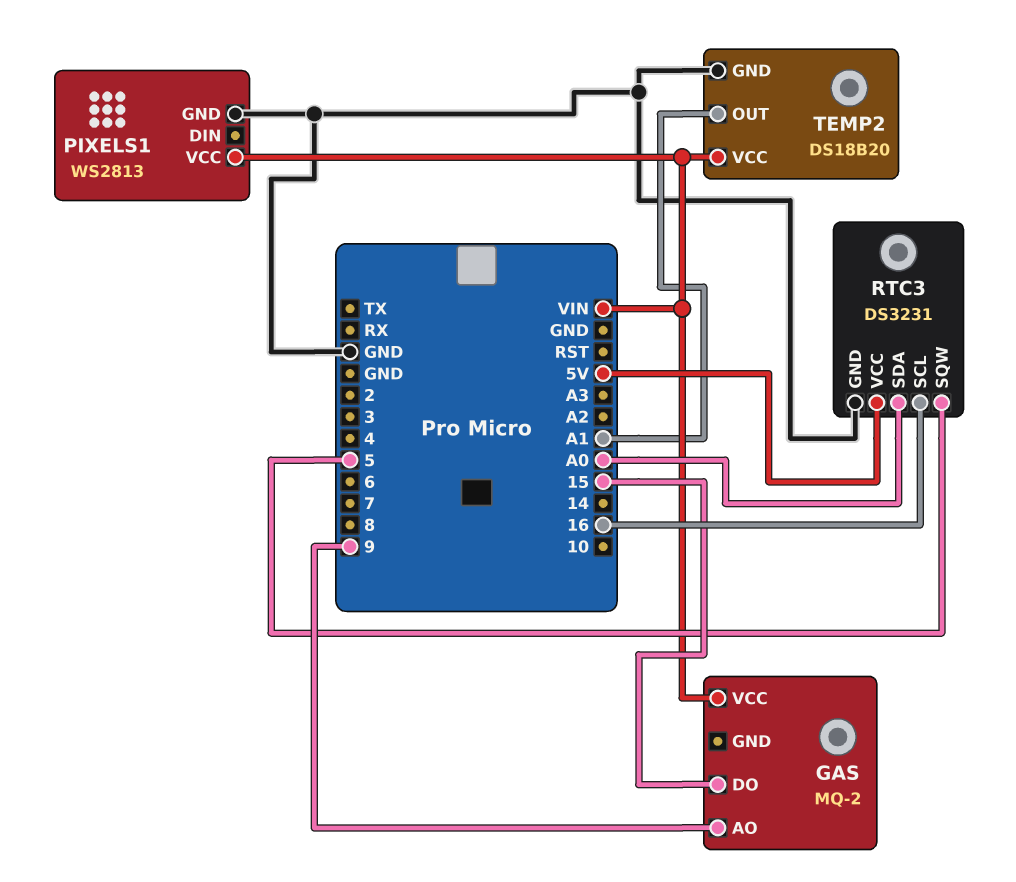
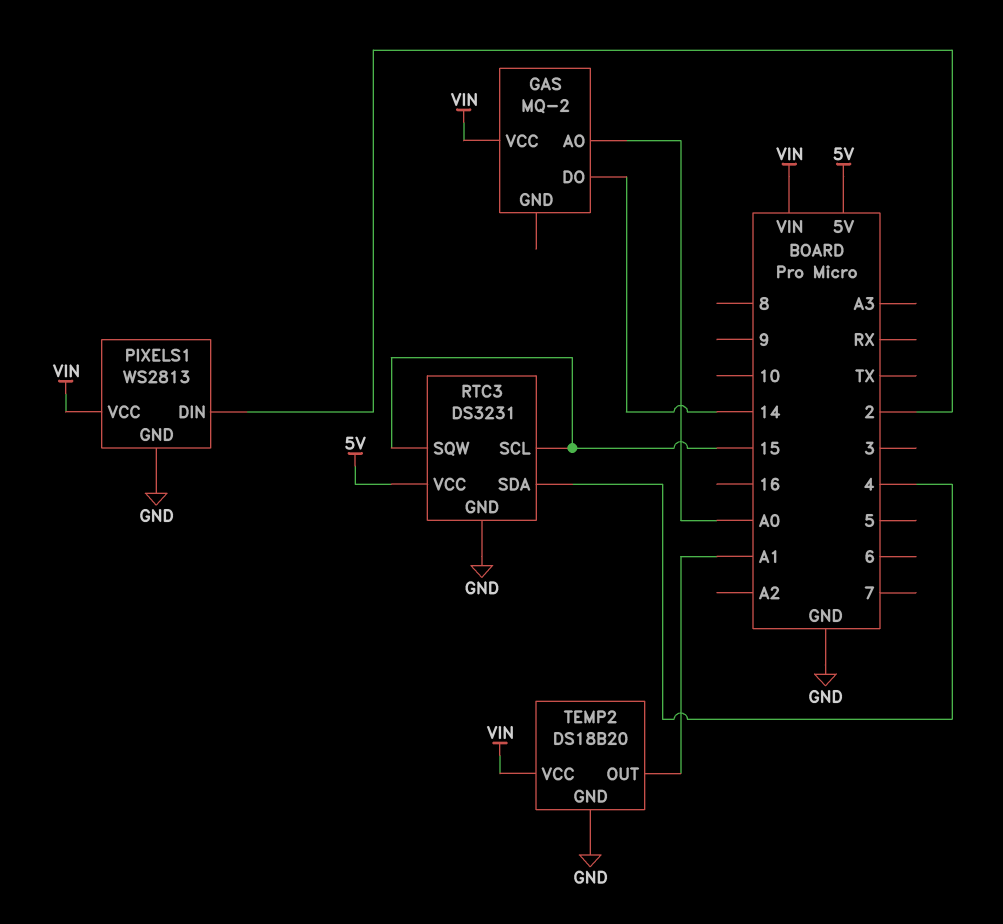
GAS pin AO: 9 -> A0
GAS pin DO: 15 -> 14
PIXELS1 pin DIN: none -> 2
RTC3 pin SCL: 16 -> 15
RTC3 pin SDA: A0 -> 4
RTC3 pin SQW: 5 -> 15

